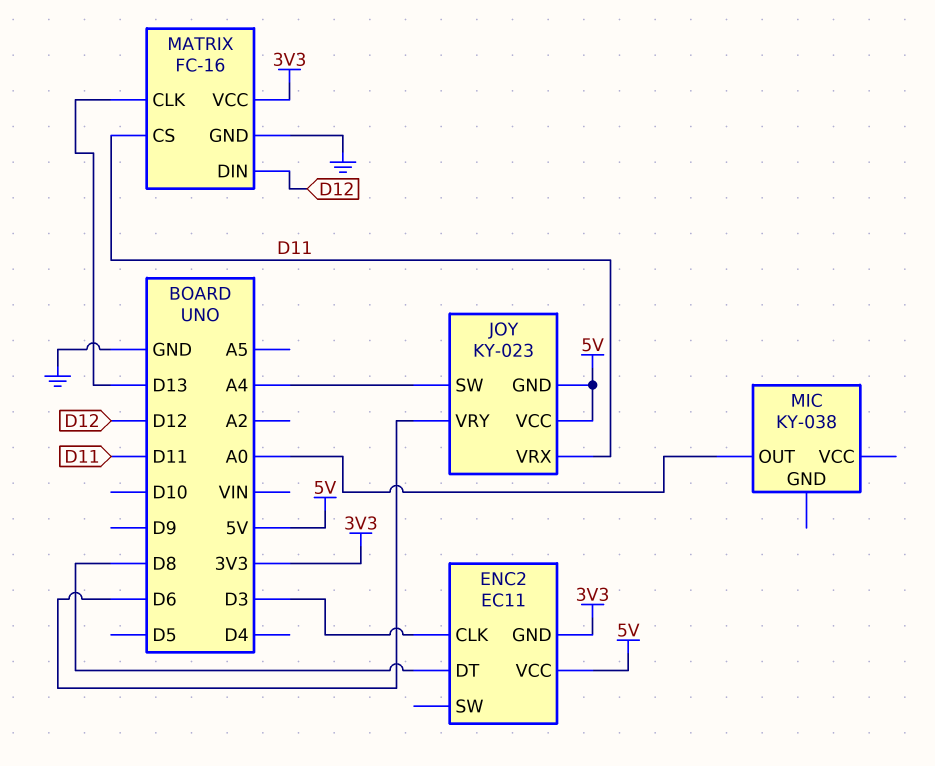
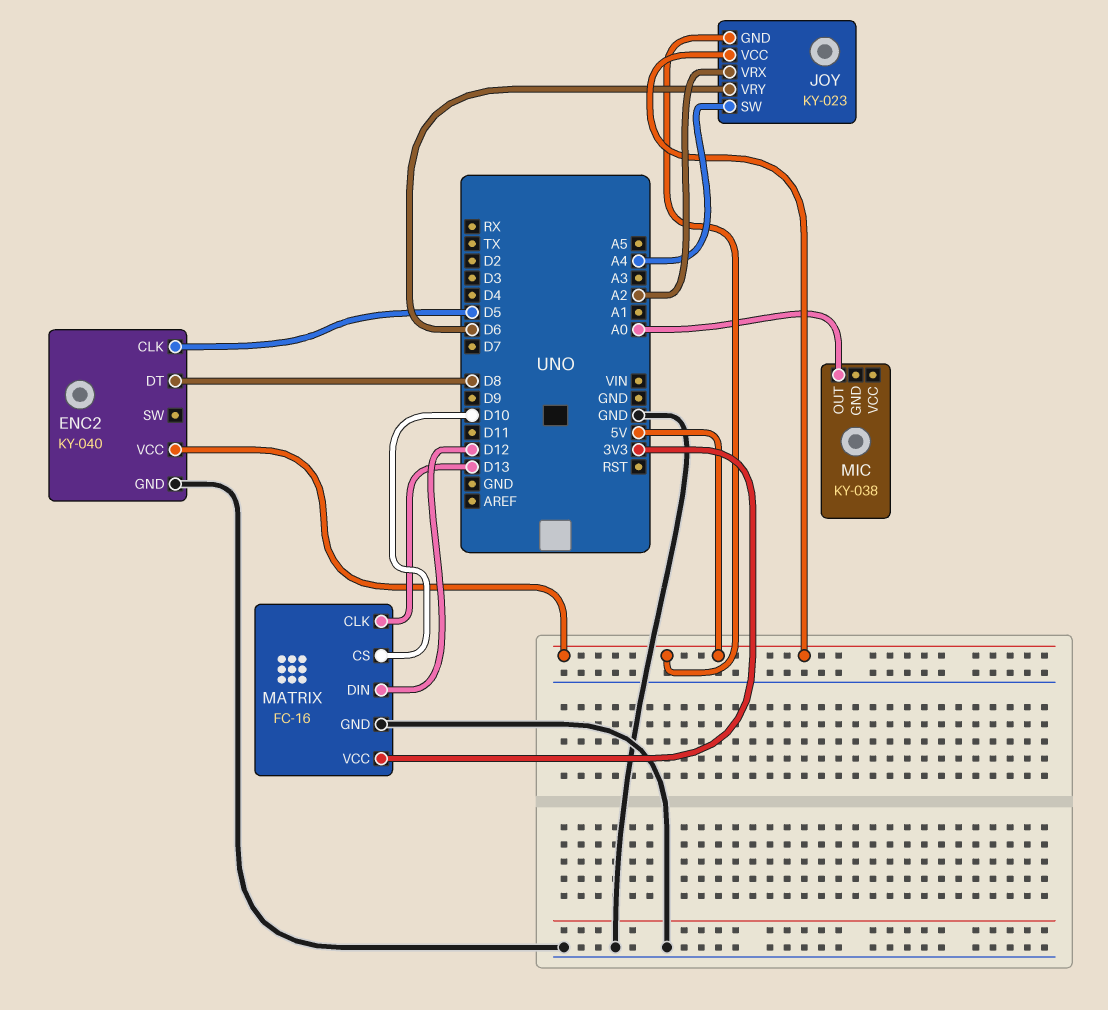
ENC2: EC11 -> KY-040
ENC2 pin CLK: D3 -> D5
ENC2 pin GND: 3V3 -> GND
JOY pin VRX: D11 -> A2
MATRIX pin CS: D11 -> D10

